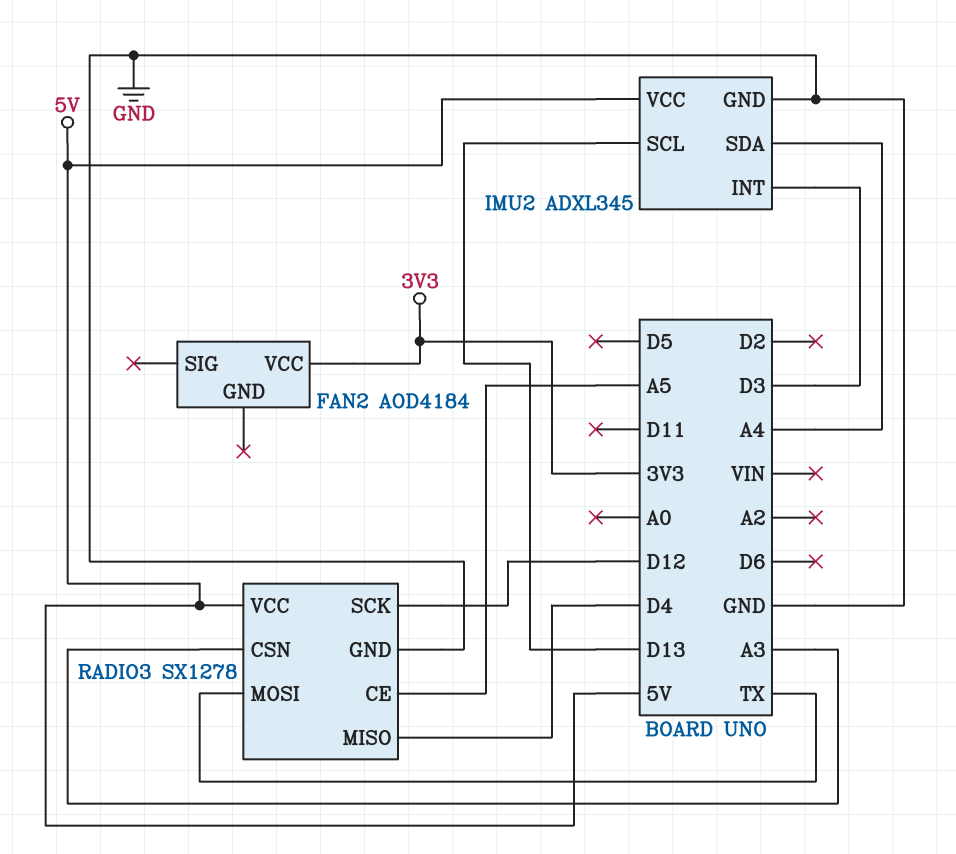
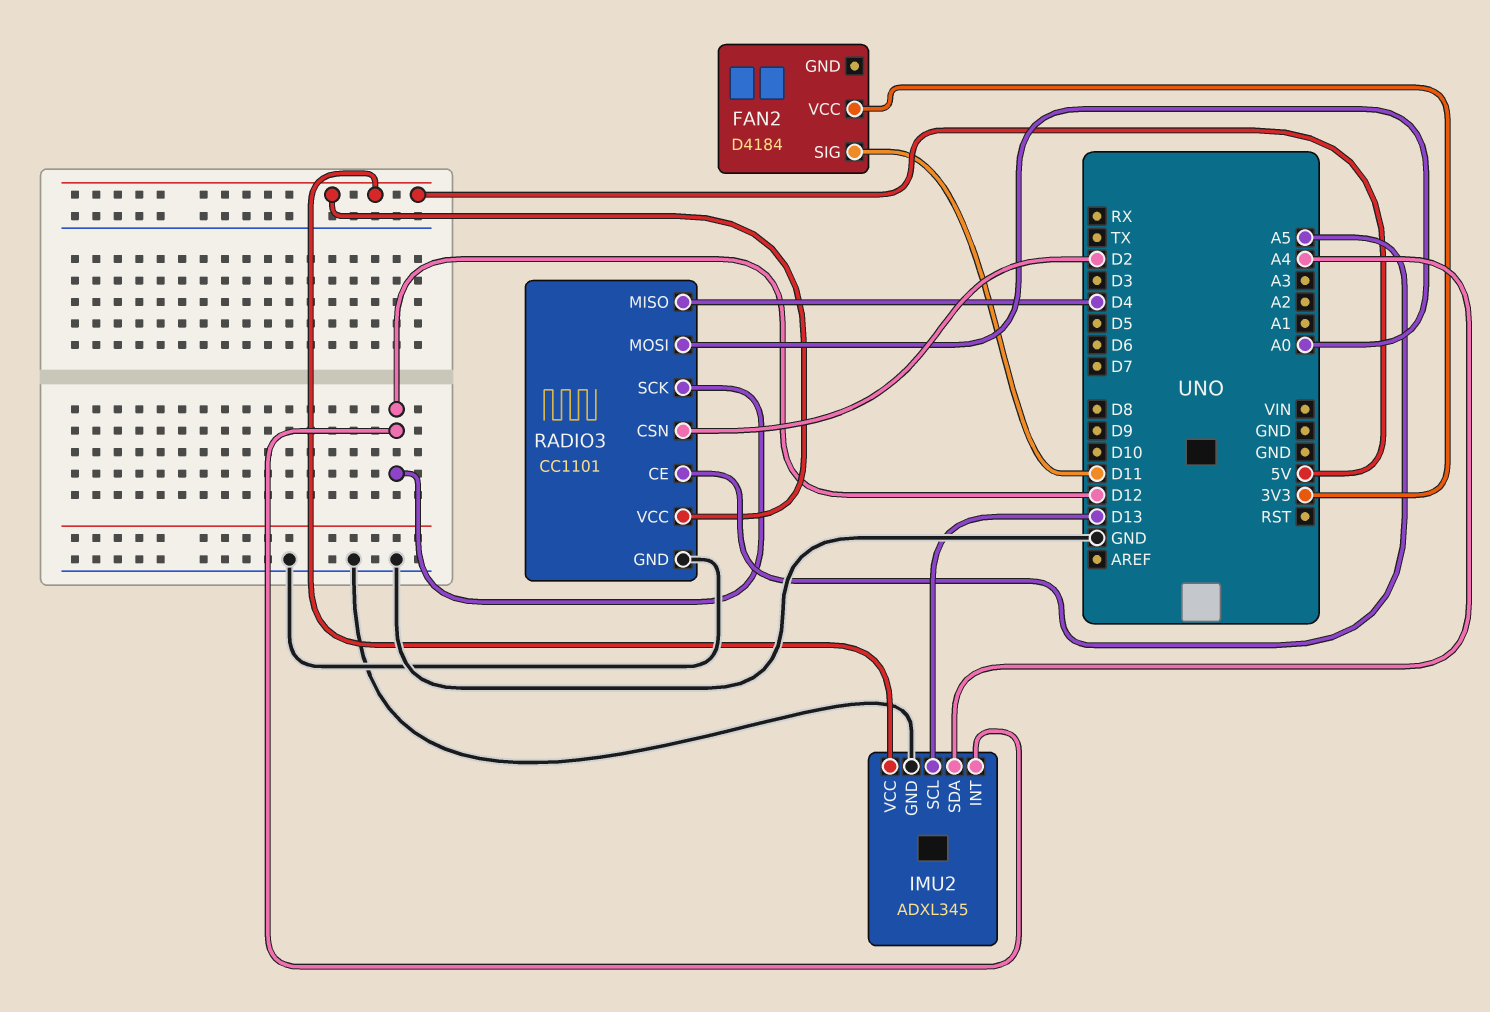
FAN2: AOD4184 -> D4184
FAN2 pin SIG: none -> D11
IMU2 pin INT: D3 -> D12
RADIO3: SX1278 -> CC1101
RADIO3 pin CSN: A3 -> D2
RADIO3 pin MOSI: TX -> A0

